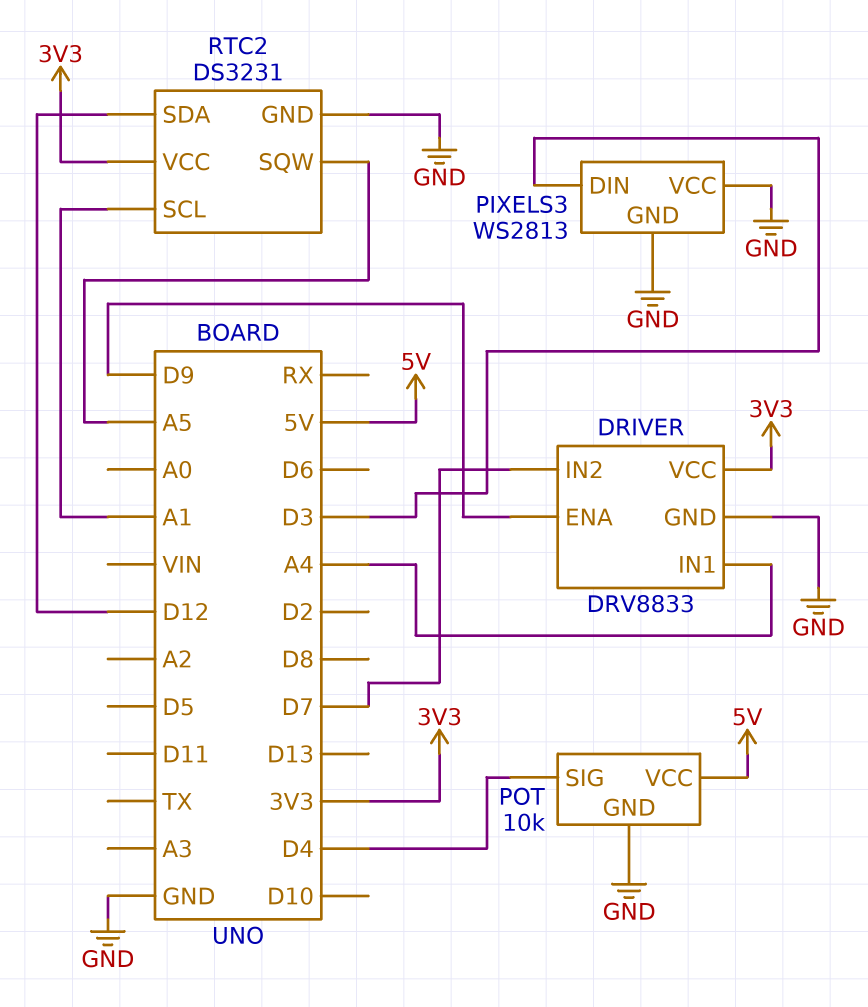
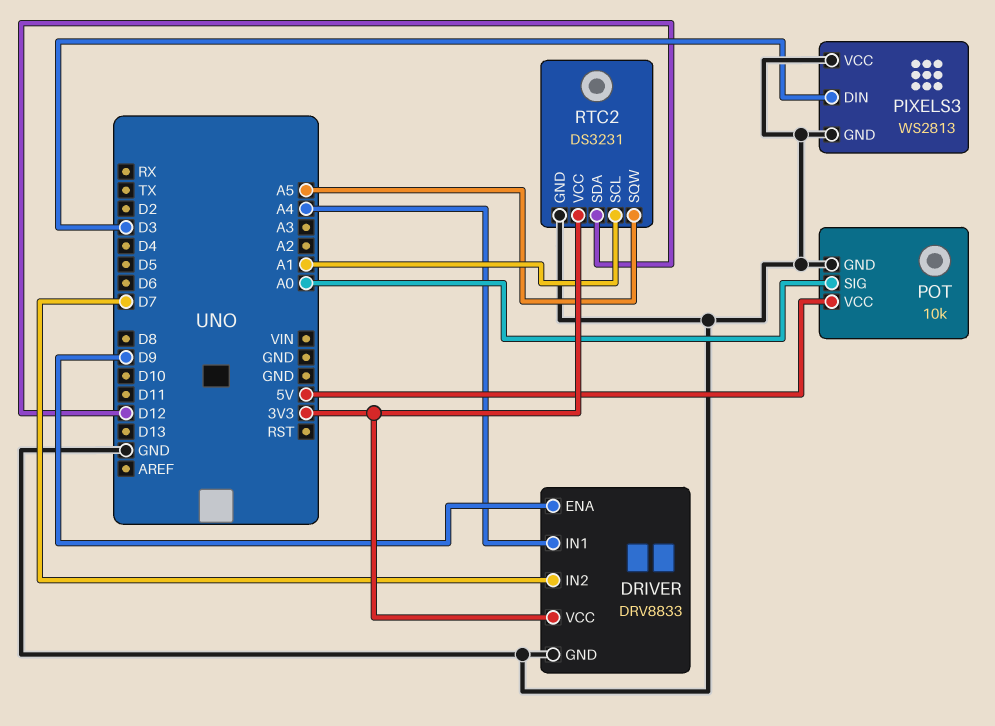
POT pin SIG: D4 -> A0

